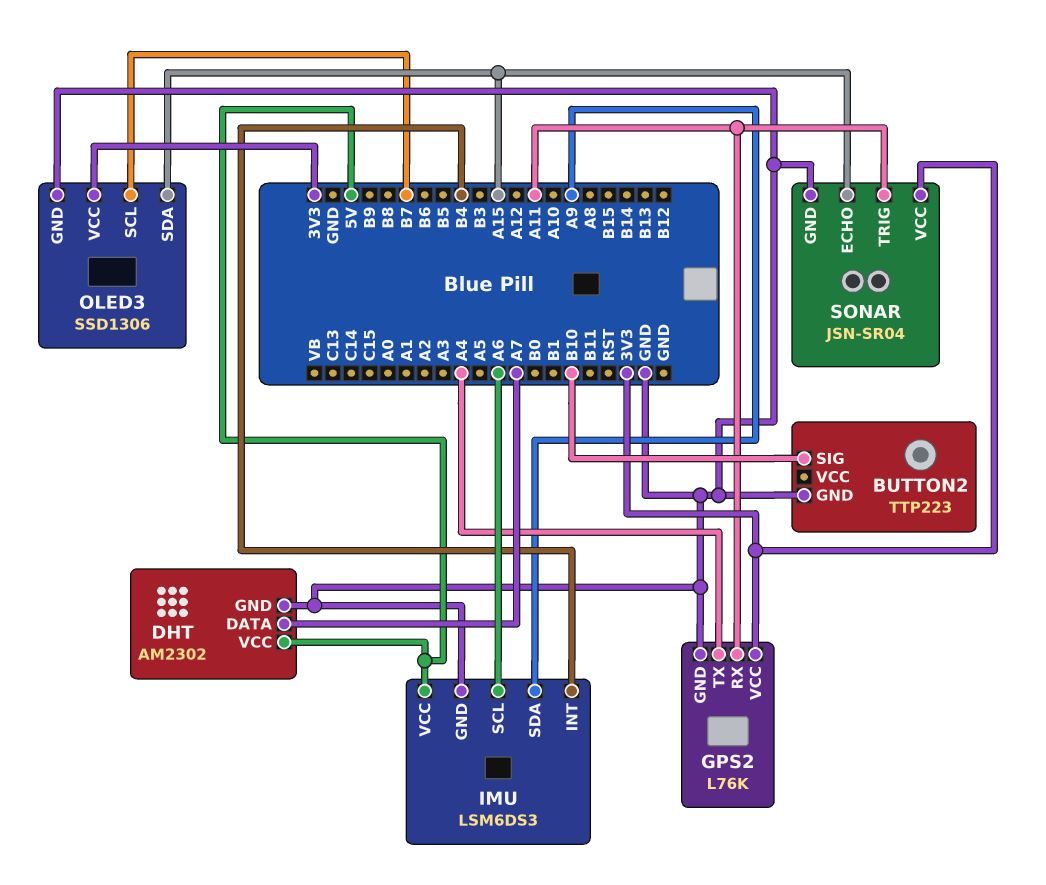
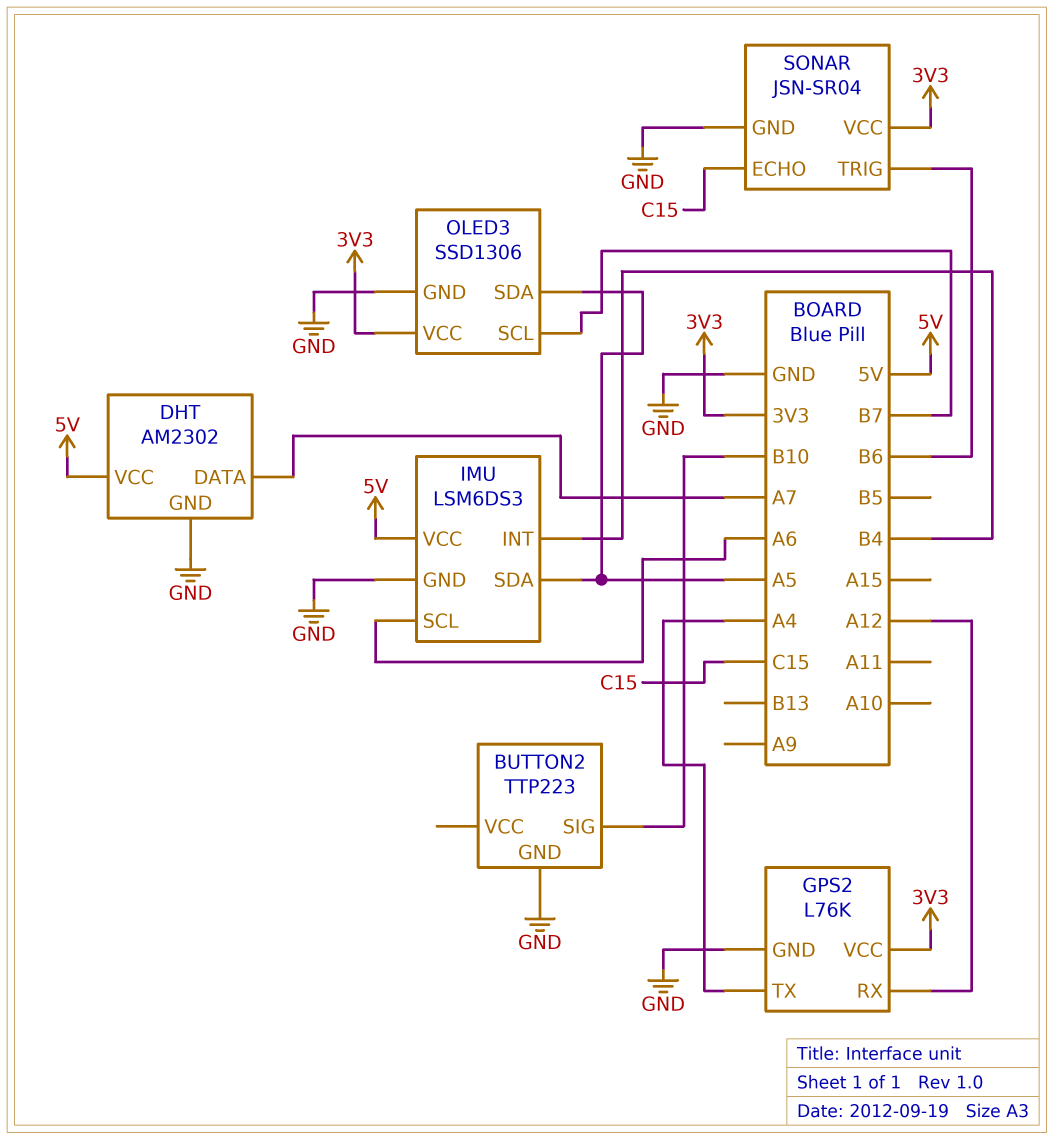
GPS2 pin RX: A11 -> A12
IMU pin SDA: A9 -> A5
OLED3 pin SDA: A15 -> A5
SONAR pin ECHO: A15 -> C15
SONAR pin TRIG: A11 -> B6

